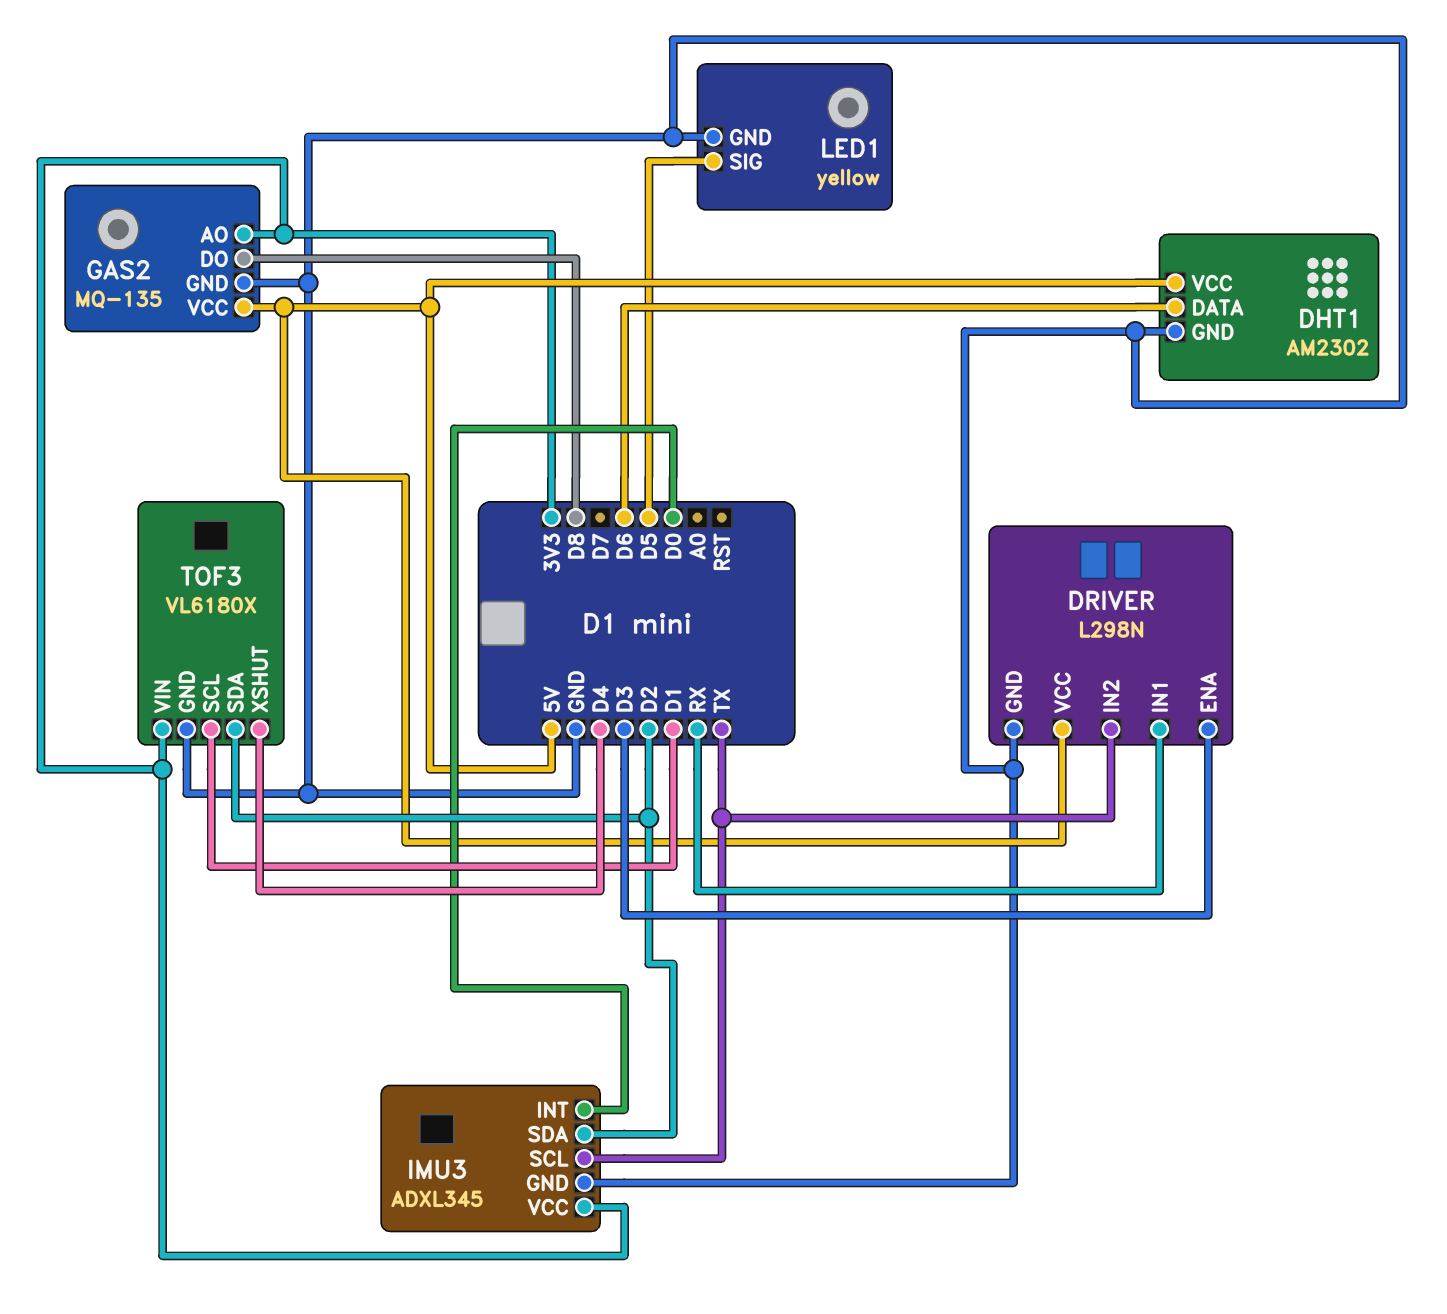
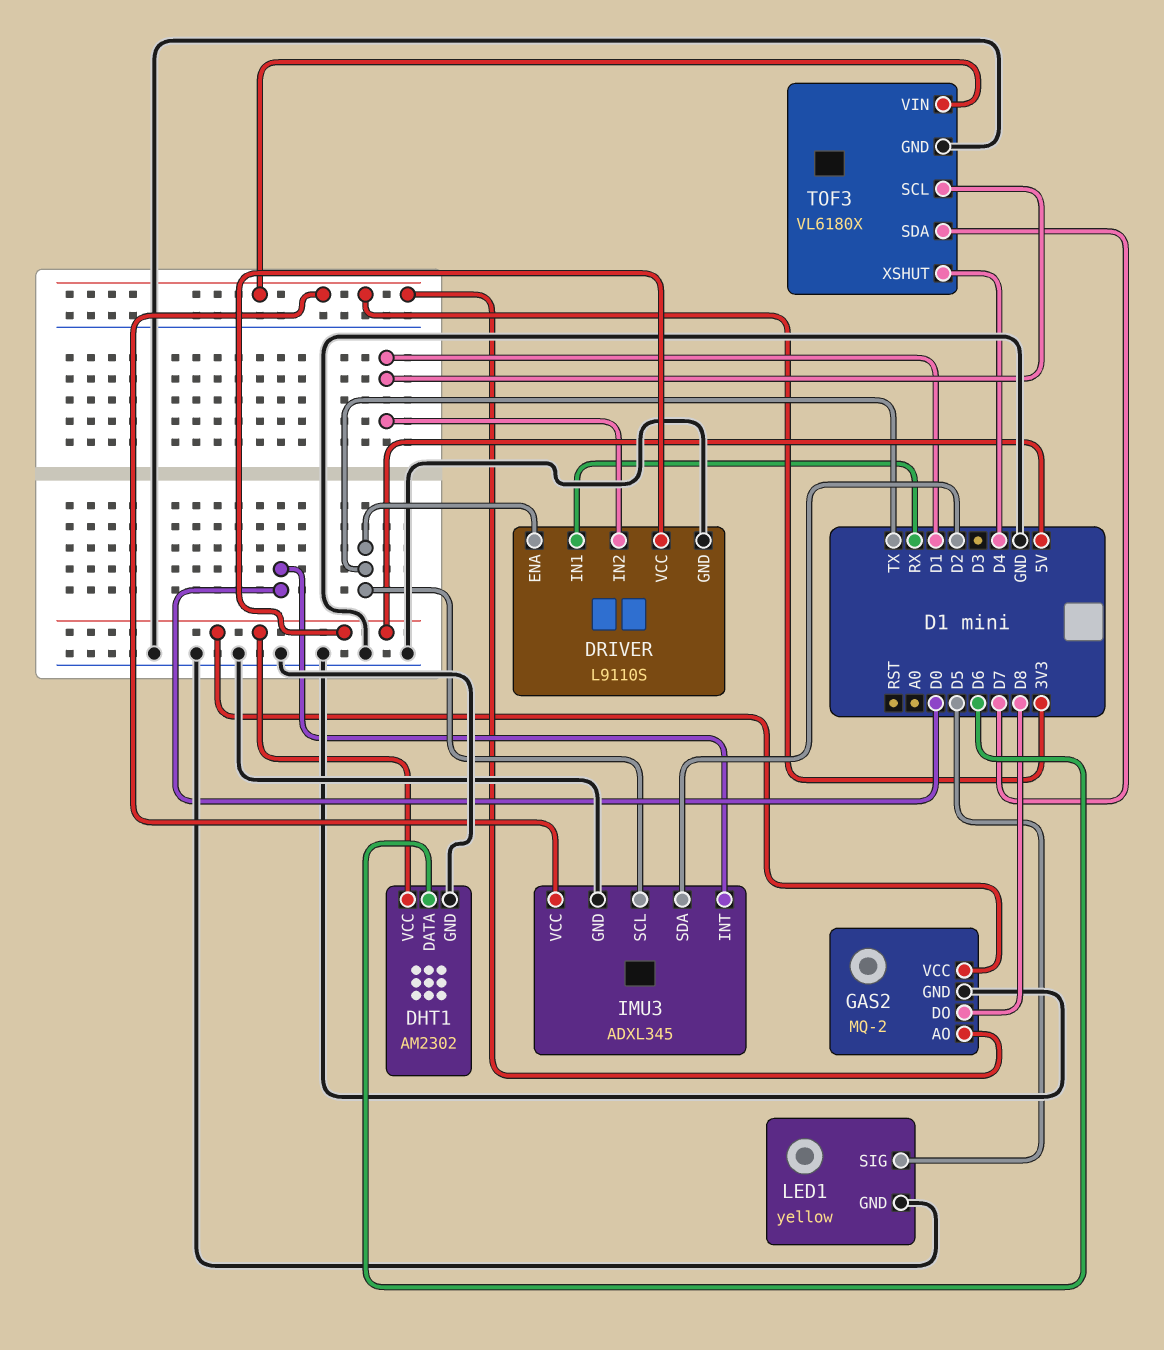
DRIVER: L298N -> L9110S
DRIVER pin ENA: D3 -> TX
DRIVER pin IN2: TX -> D1
GAS2: MQ-135 -> MQ-2
TOF3 pin SDA: D2 -> D7

